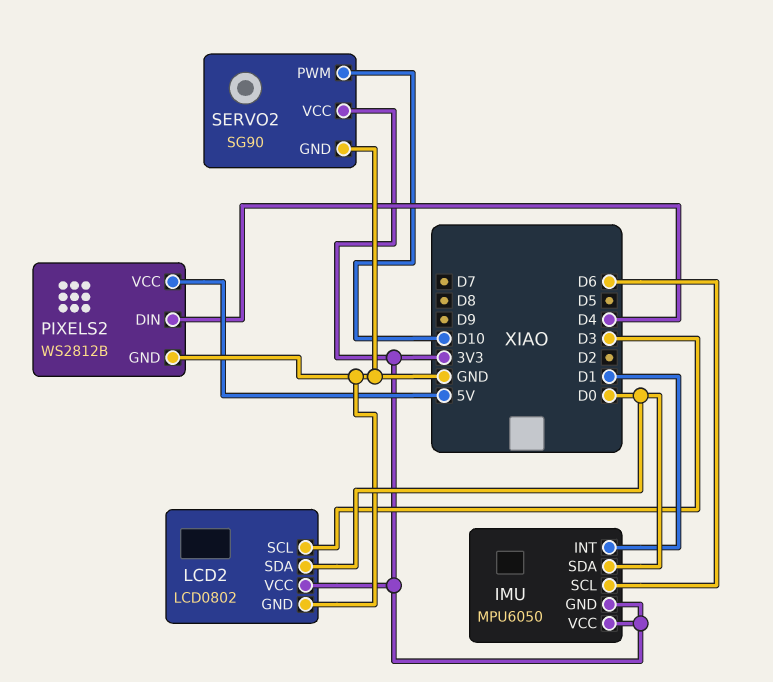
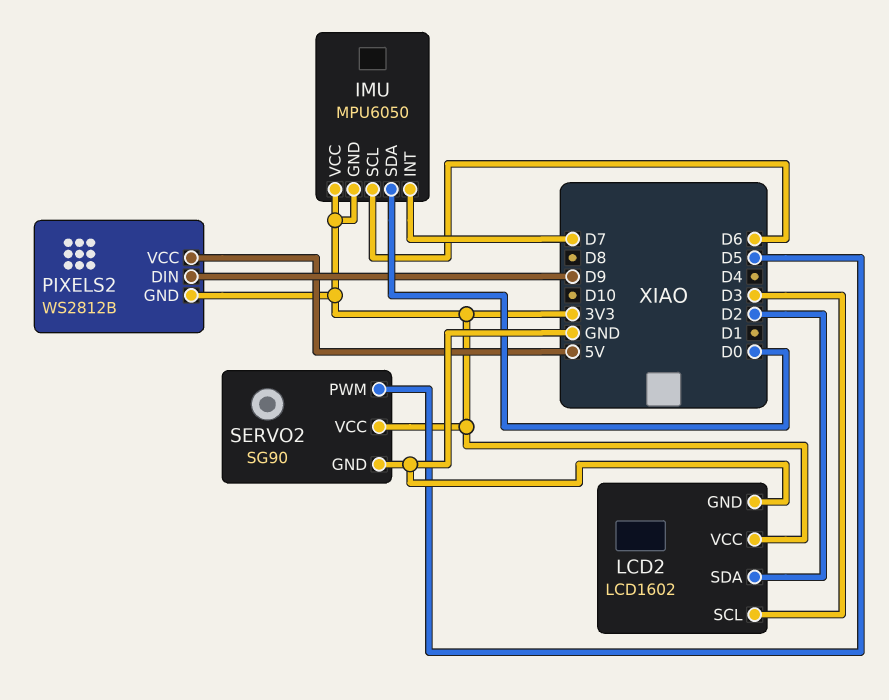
IMU pin INT: D1 -> D7
LCD2: LCD0802 -> LCD1602
LCD2 pin SDA: D0 -> D2
PIXELS2 pin DIN: D4 -> D9
PIXELS2 pin GND: GND -> 3V3
SERVO2 pin PWM: D10 -> D5

